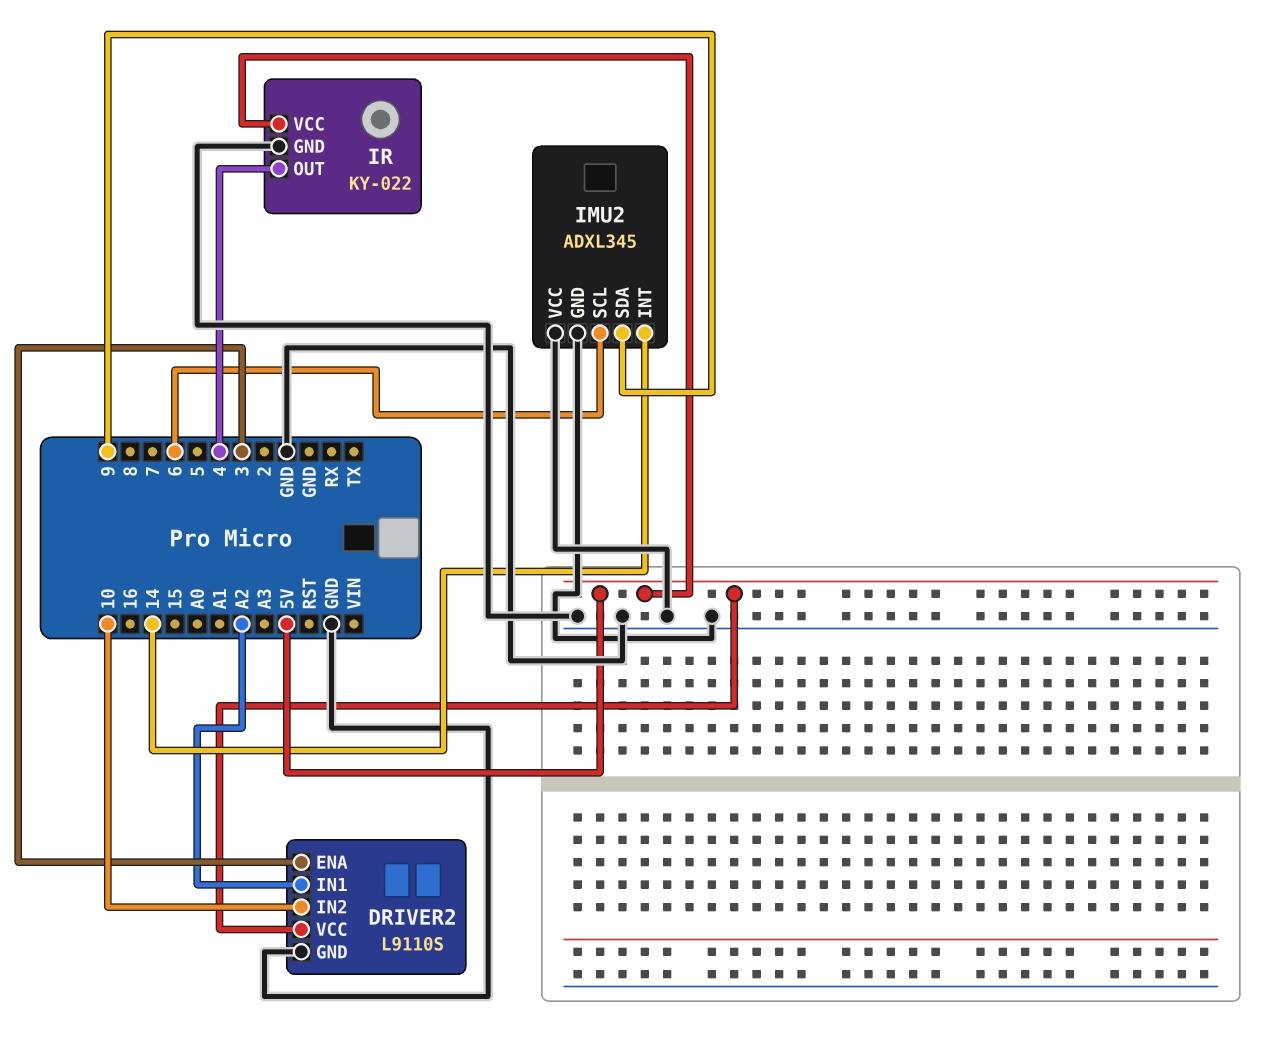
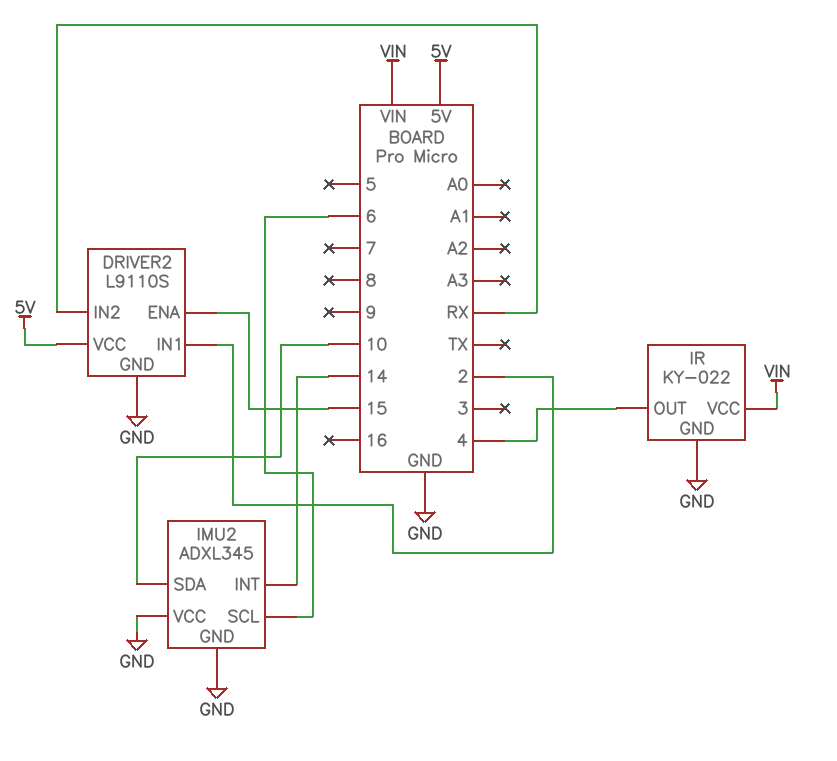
DRIVER2 pin ENA: 3 -> 15
DRIVER2 pin IN1: A2 -> 2
DRIVER2 pin IN2: 10 -> RX
IMU2 pin SDA: 9 -> 10
IR pin VCC: 5V -> VIN

